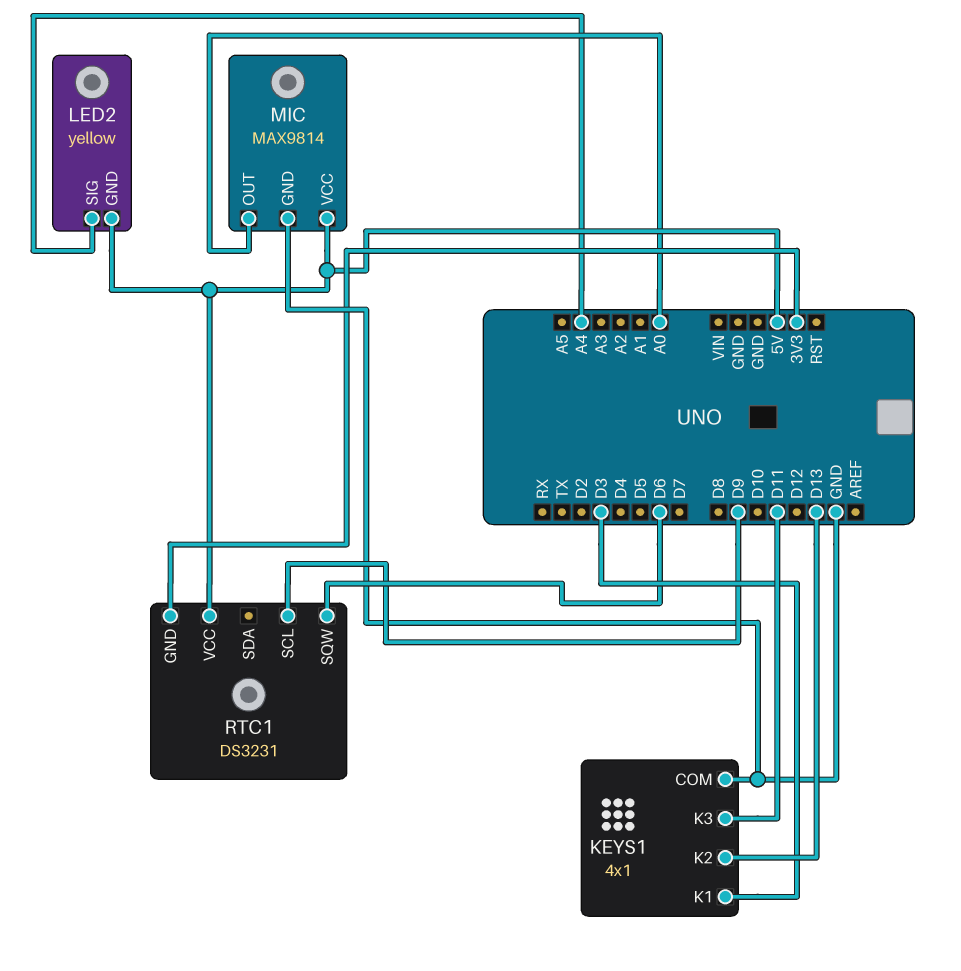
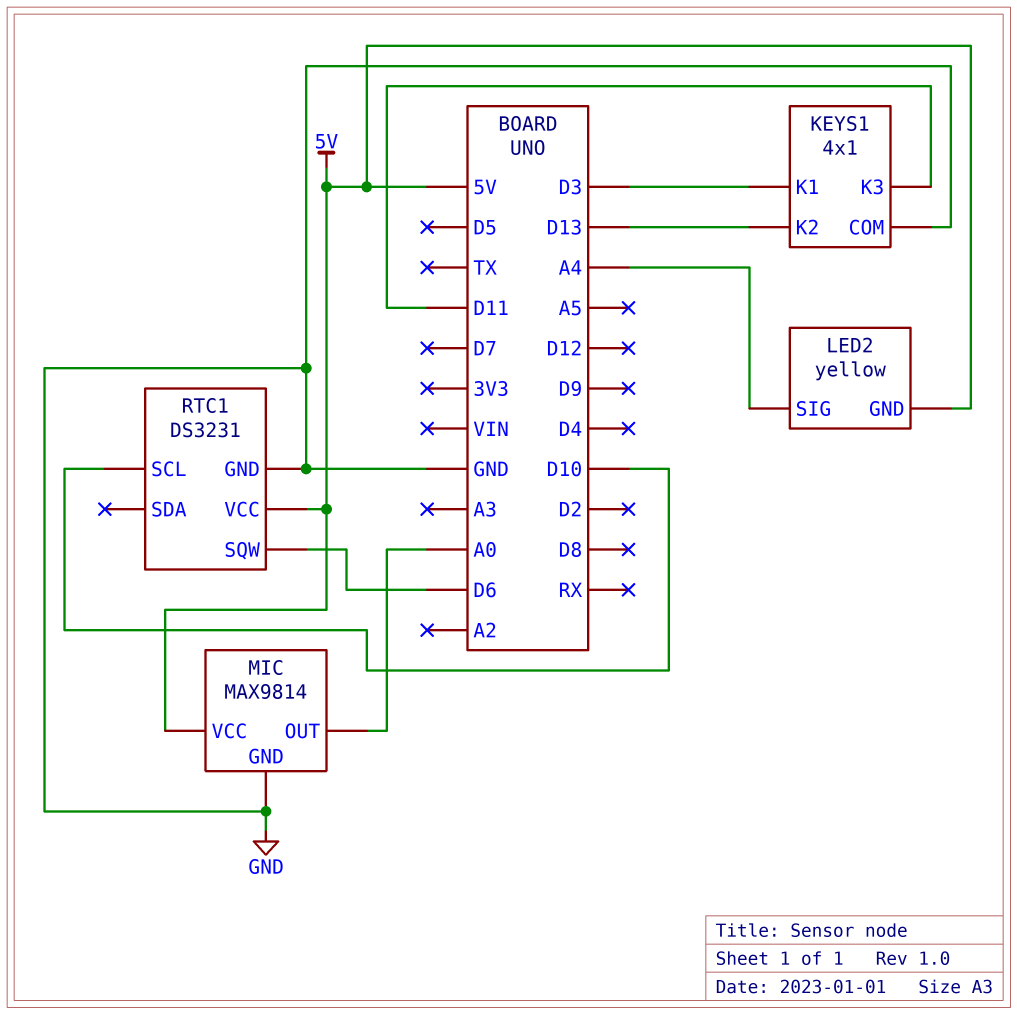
RTC1 pin GND: 3V3 -> GND
RTC1 pin SCL: D9 -> D10

